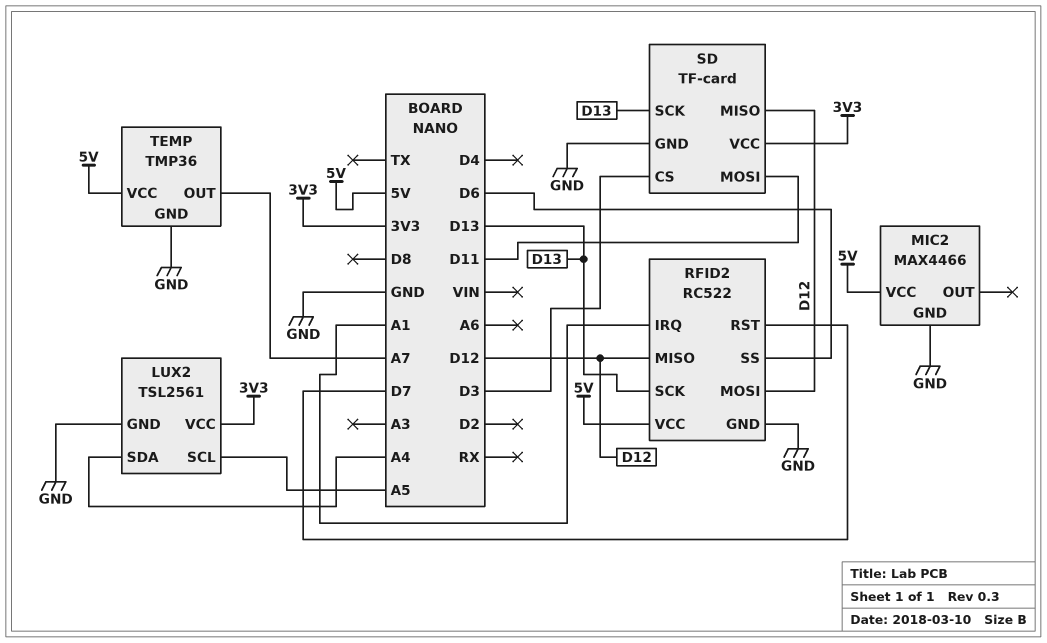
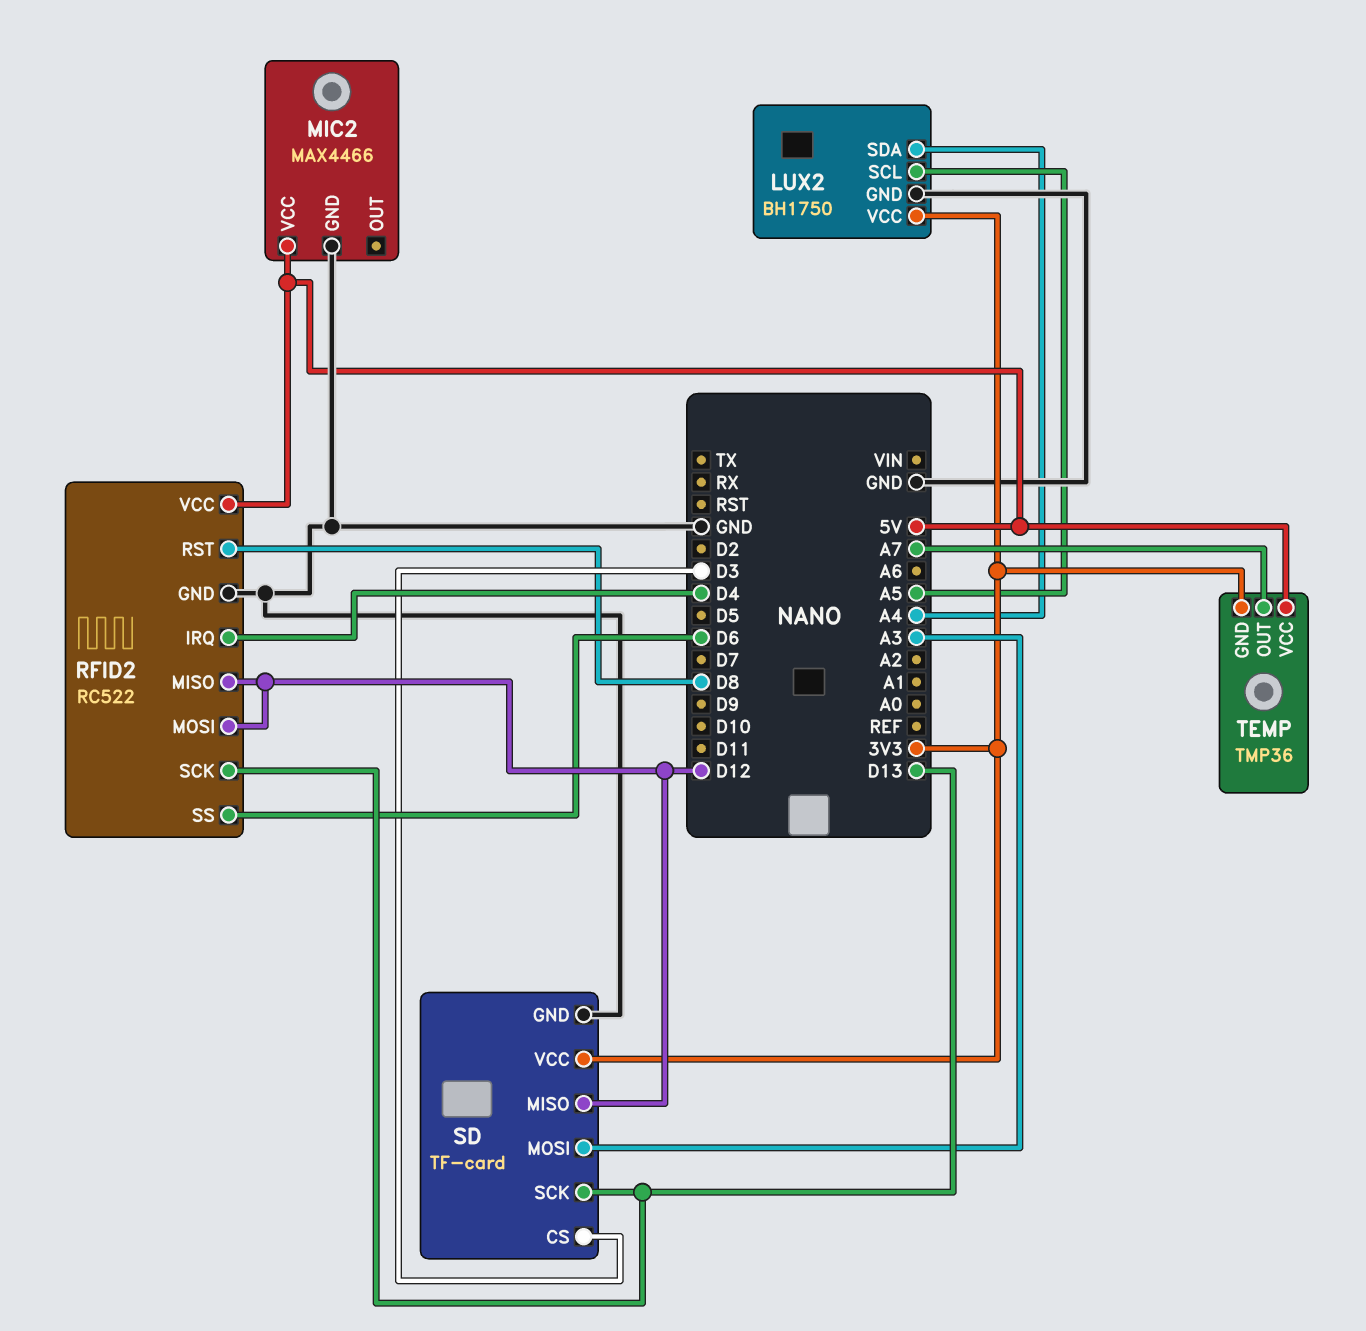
LUX2: TSL2561 -> BH1750
RFID2 pin IRQ: A1 -> D4
RFID2 pin RST: D7 -> D8
SD pin MOSI: D11 -> A3
TEMP pin GND: GND -> 3V3

